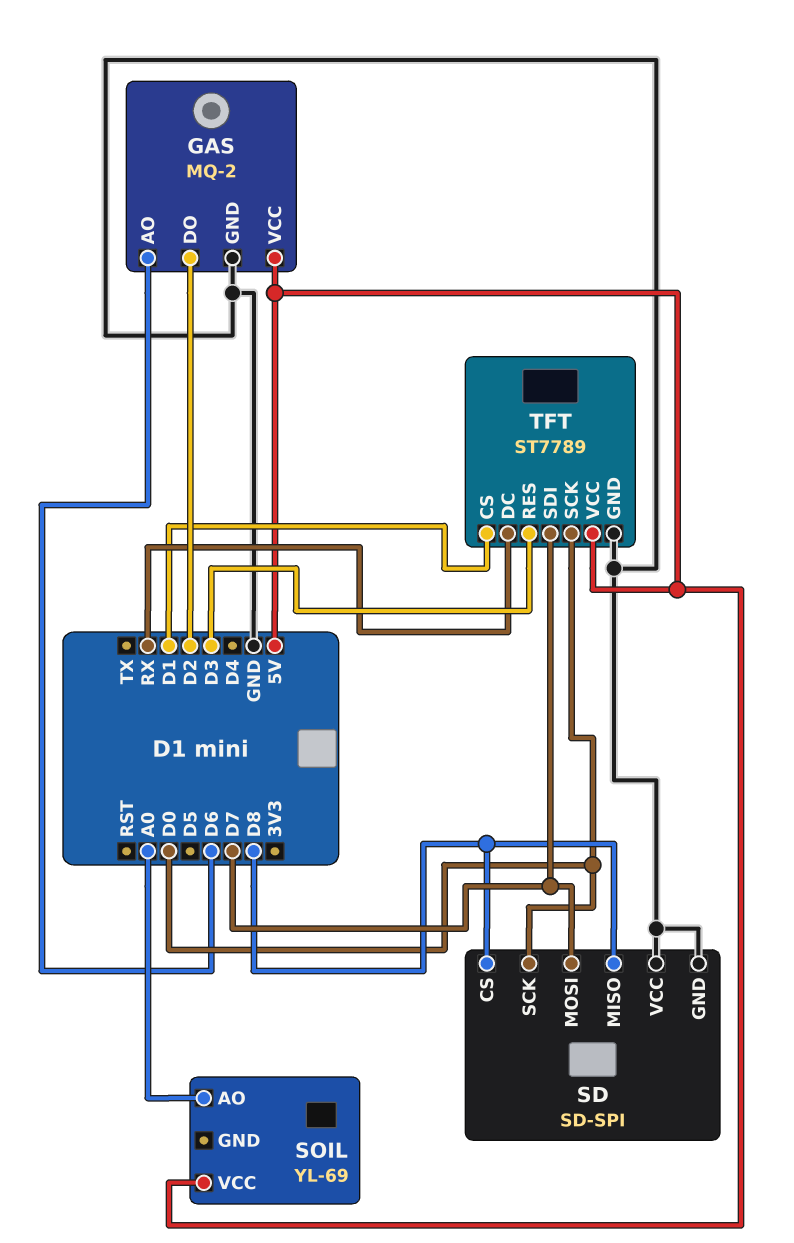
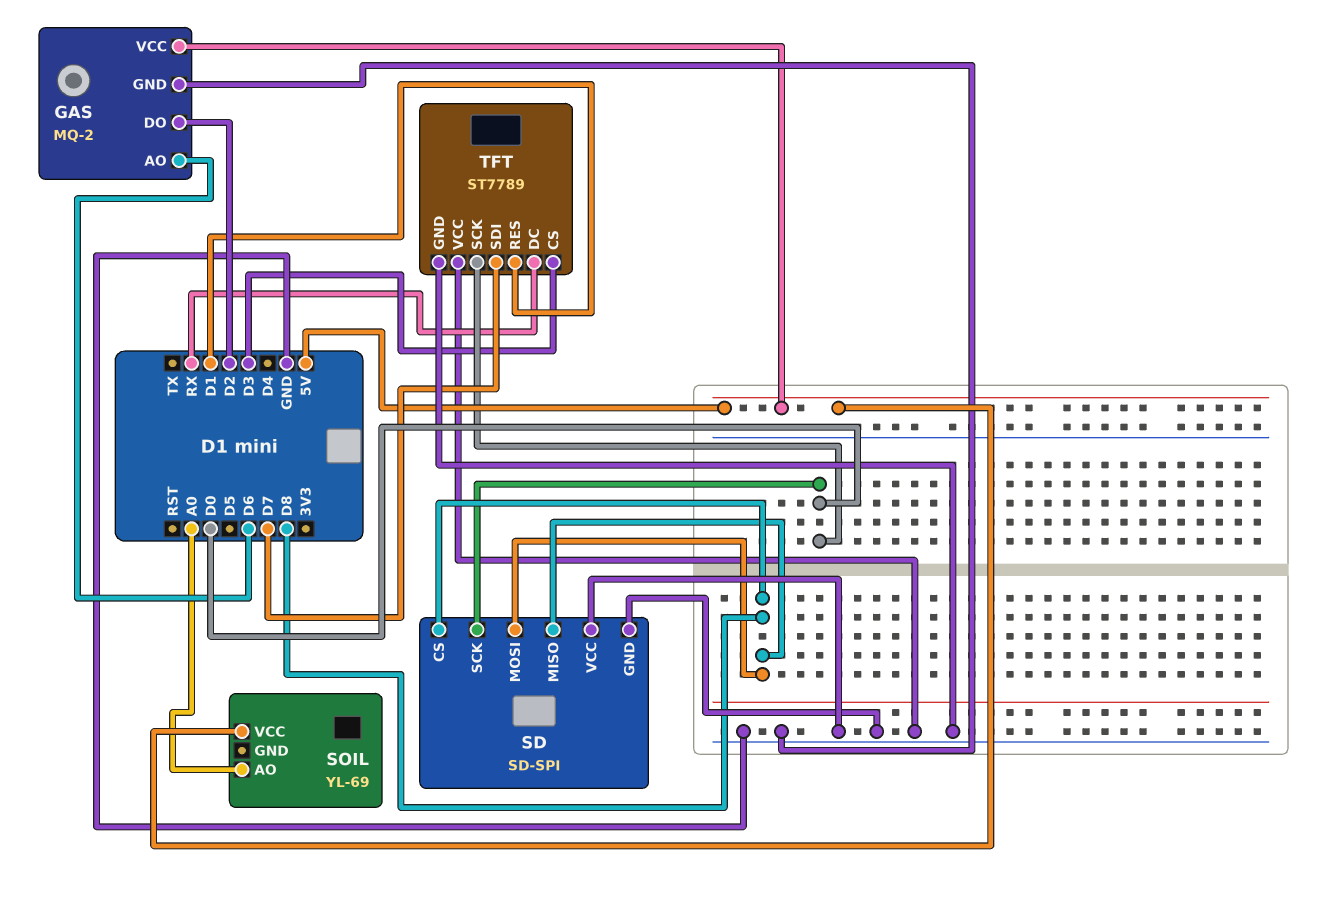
SD pin MOSI: D7 -> D8
TFT pin CS: D1 -> D3
TFT pin RES: D3 -> D1
TFT pin VCC: 5V -> GND

